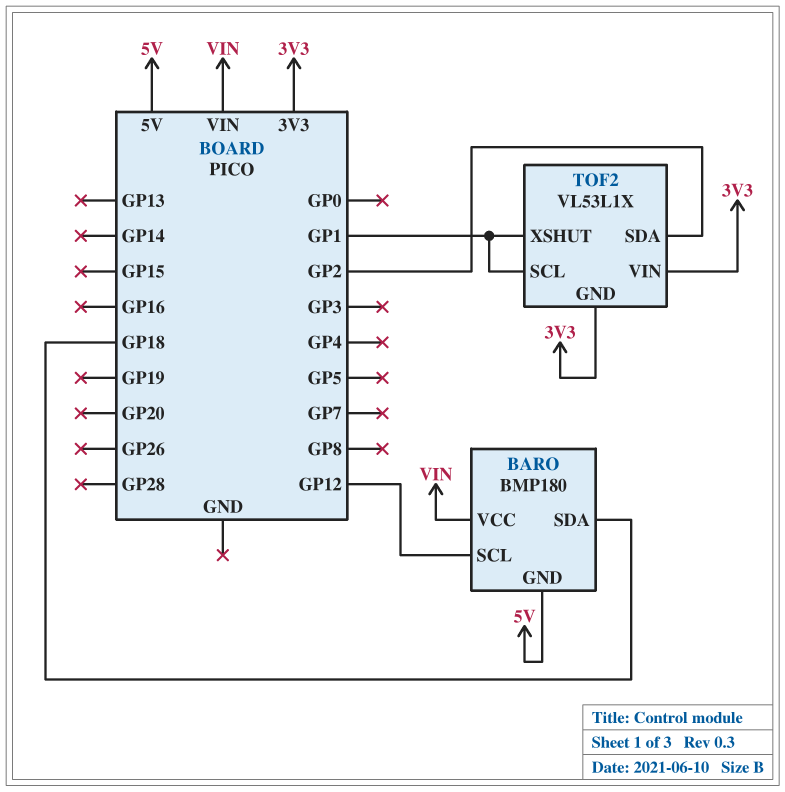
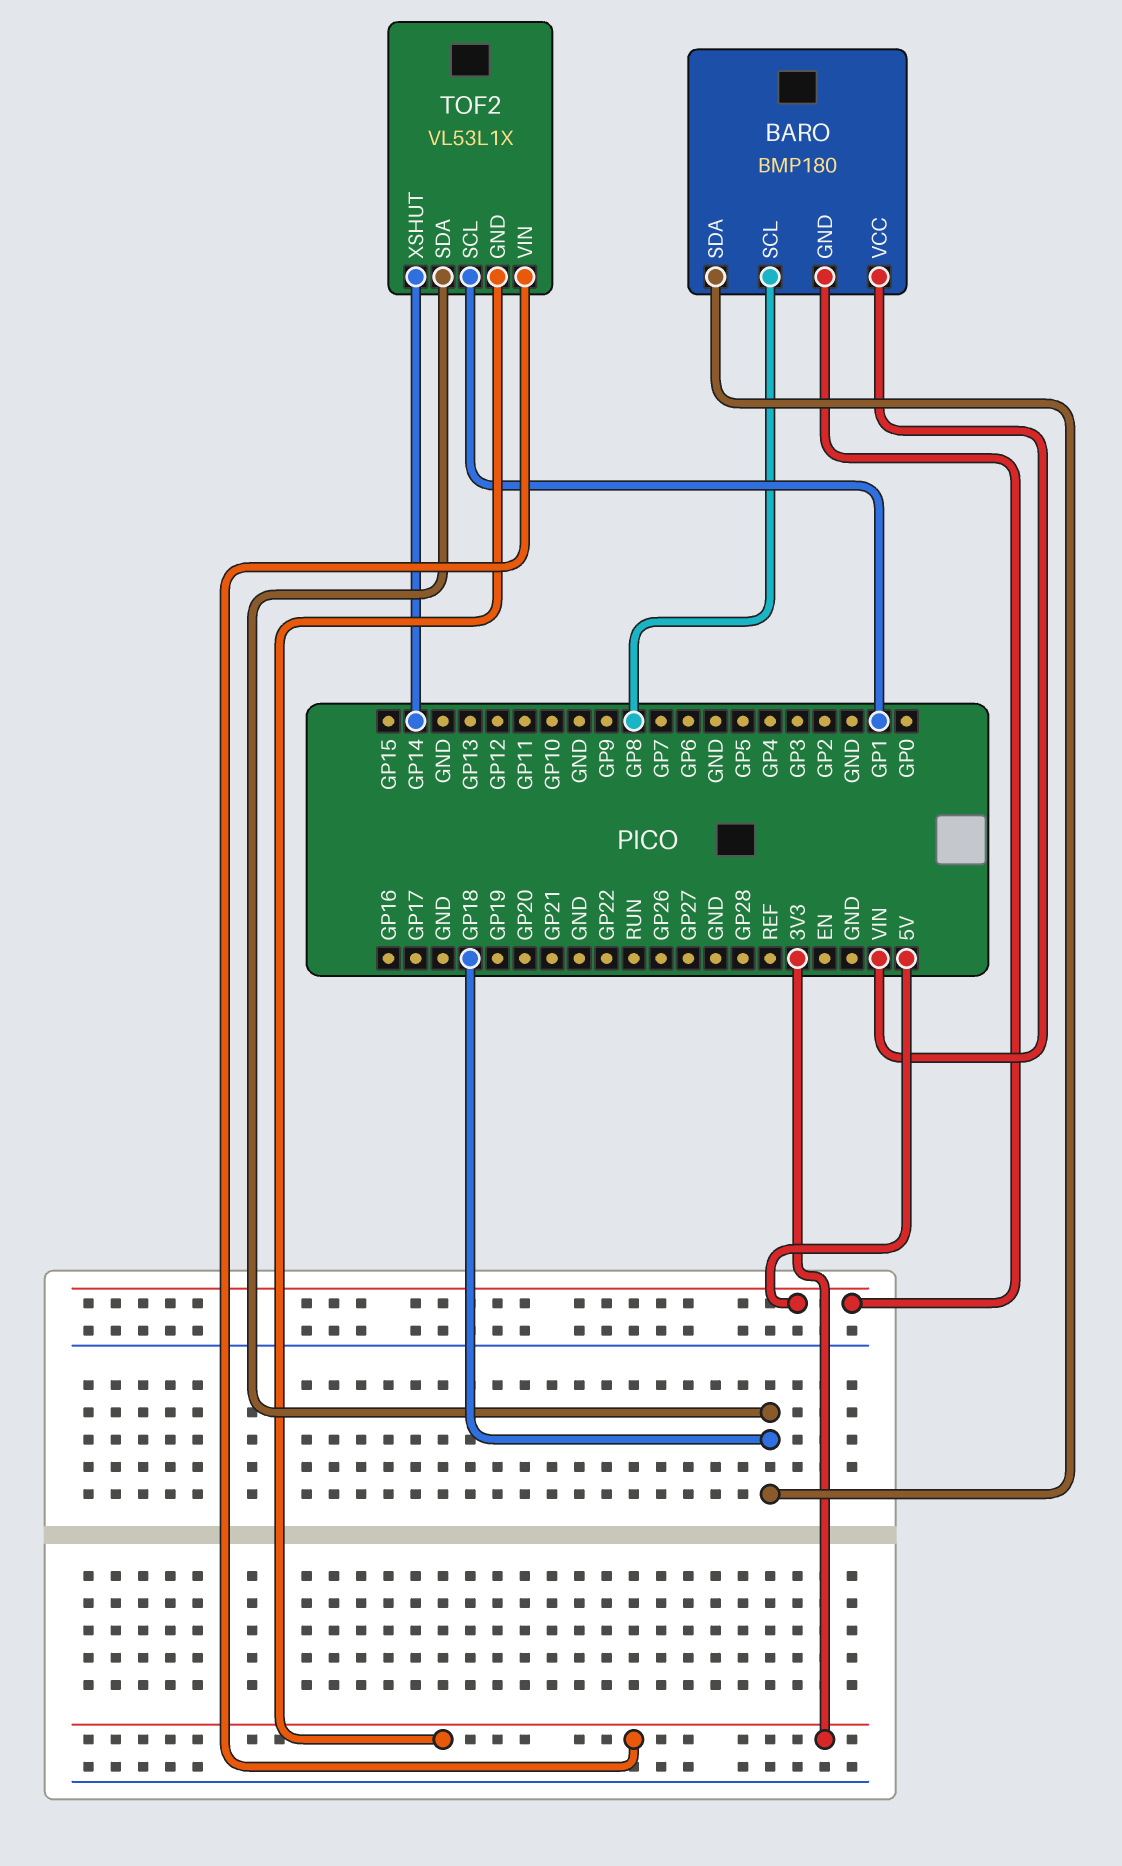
BARO pin SCL: GP12 -> GP8
TOF2 pin SDA: GP2 -> GP18
TOF2 pin XSHUT: GP1 -> GP14

